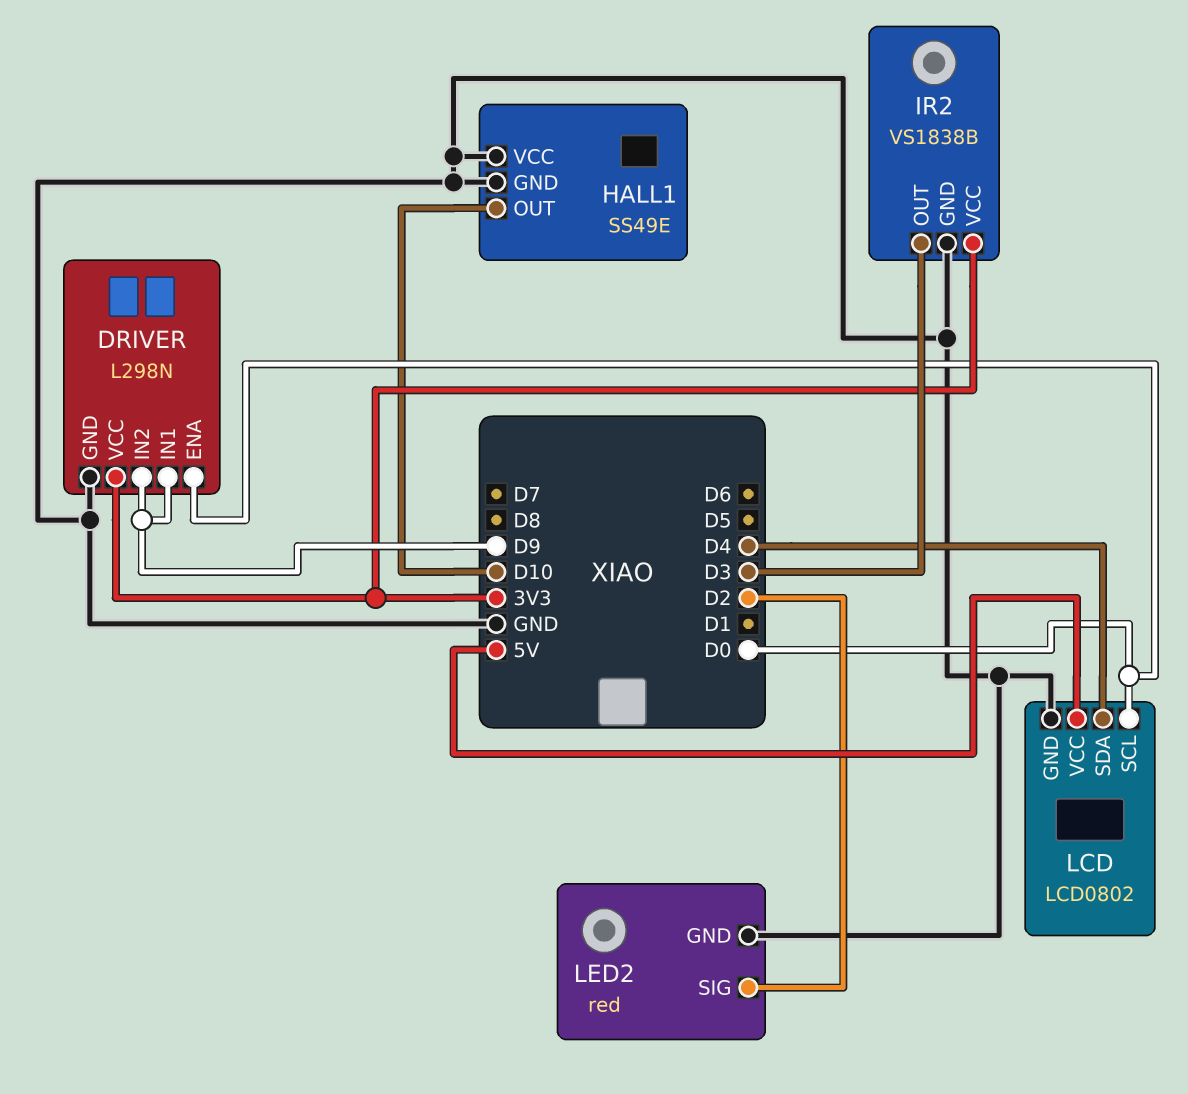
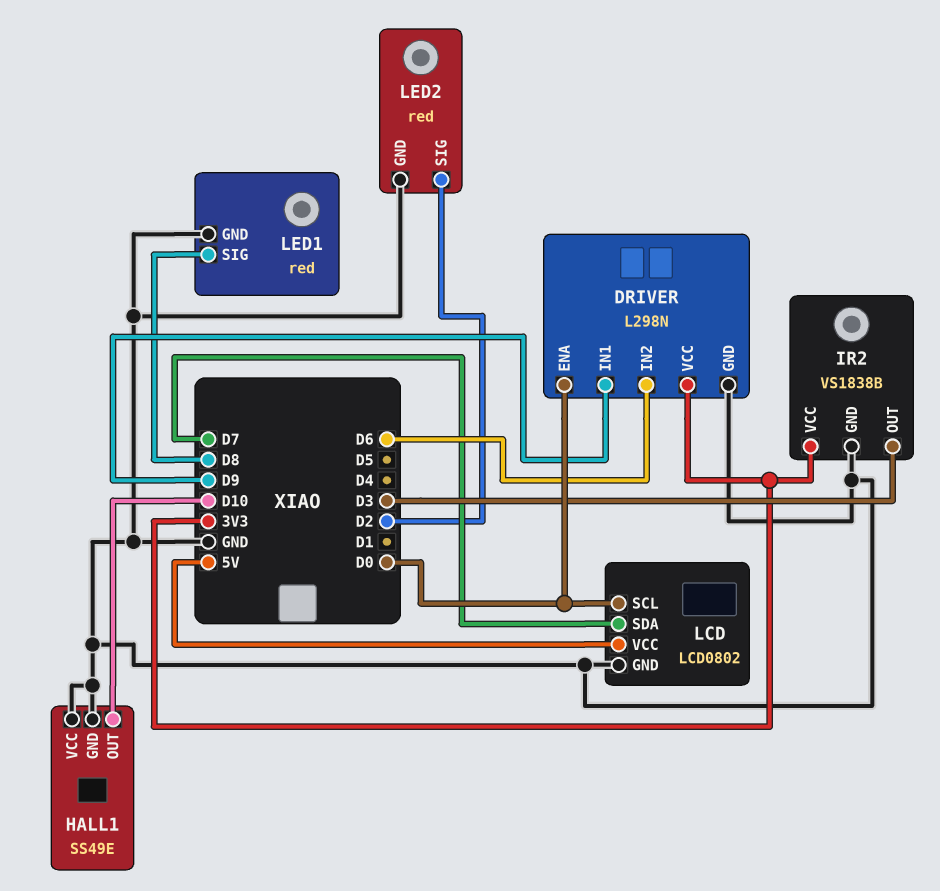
DRIVER pin IN2: D9 -> D6
LCD pin SDA: D4 -> D7
LED1: none -> red
LED1 pin GND: none -> GND
LED1 pin SIG: none -> D8

